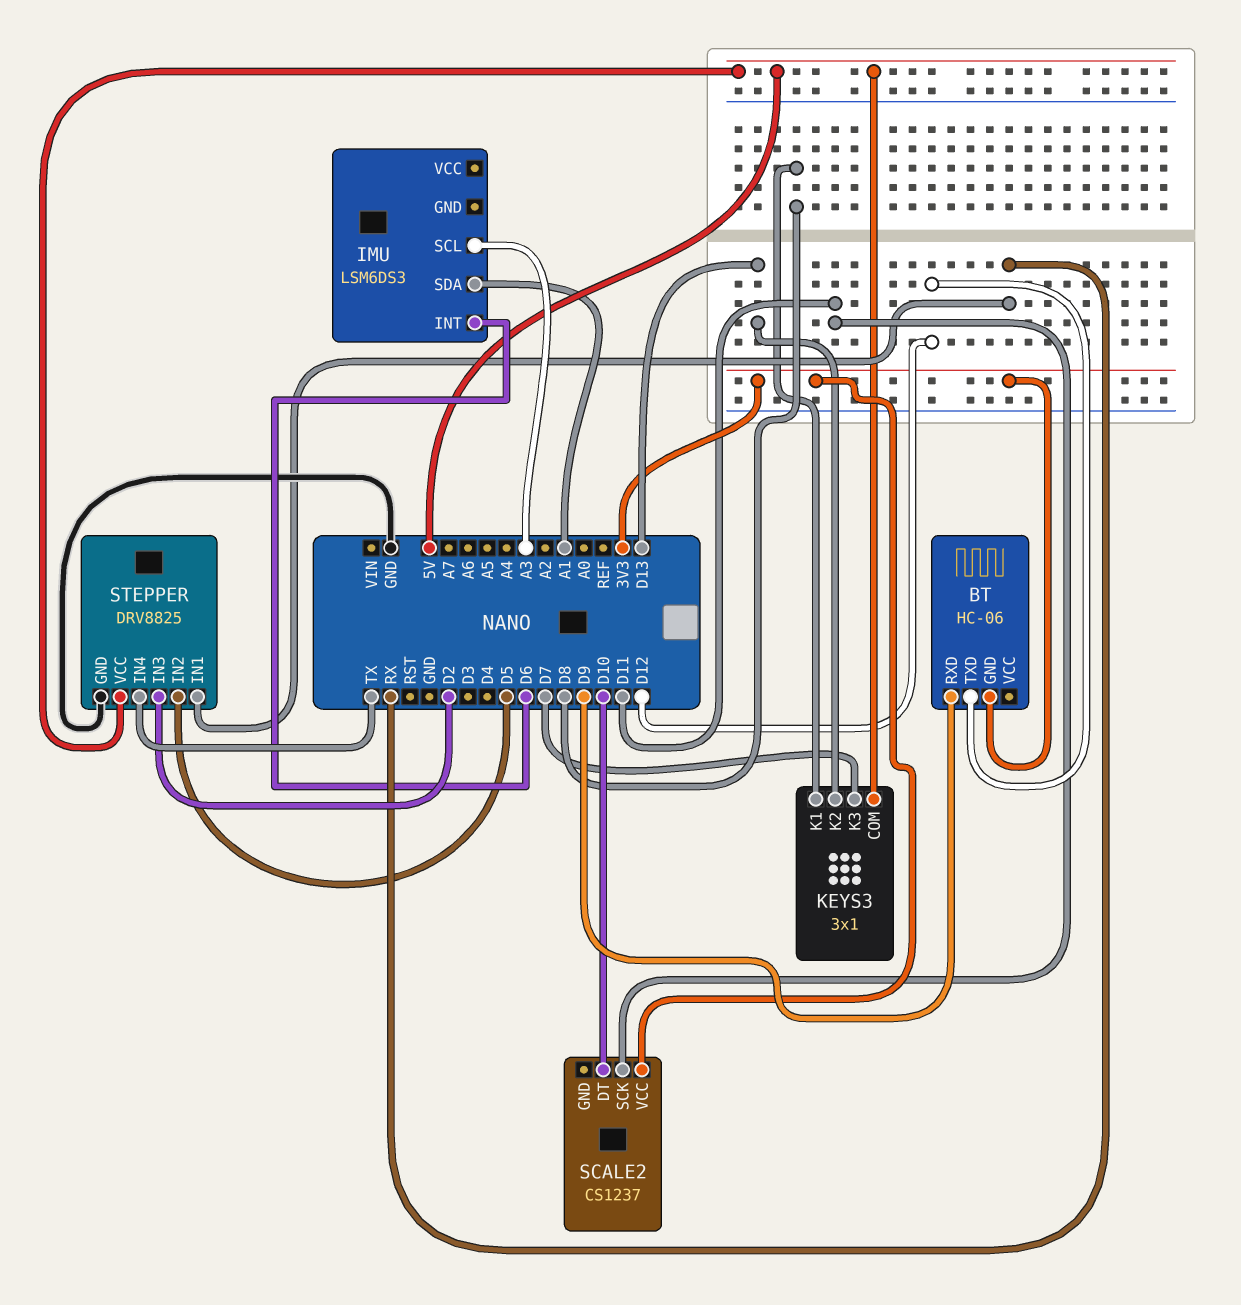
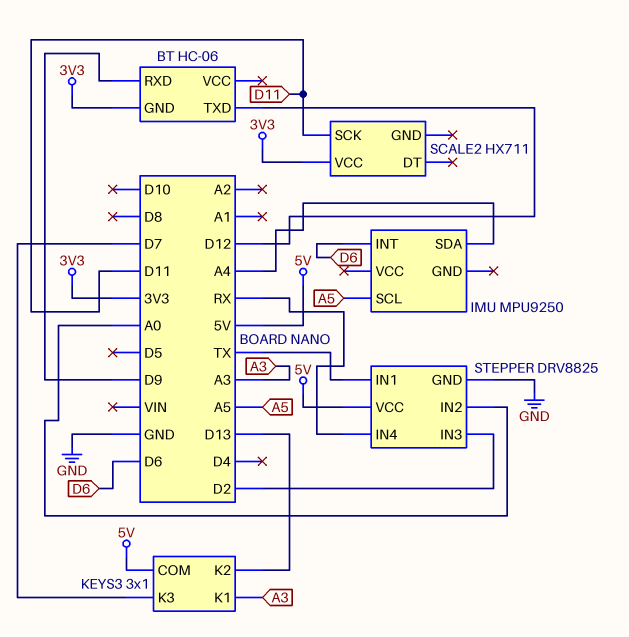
IMU: LSM6DS3 -> MPU9250
IMU pin SCL: A3 -> A5
IMU pin SDA: A1 -> A4
KEYS3 pin K1: D8 -> A3
SCALE2: CS1237 -> HX711
SCALE2 pin DT: D10 -> none
STEPPER pin IN1: RX -> TX
STEPPER pin IN2: D5 -> A0
STEPPER pin IN4: TX -> RX

